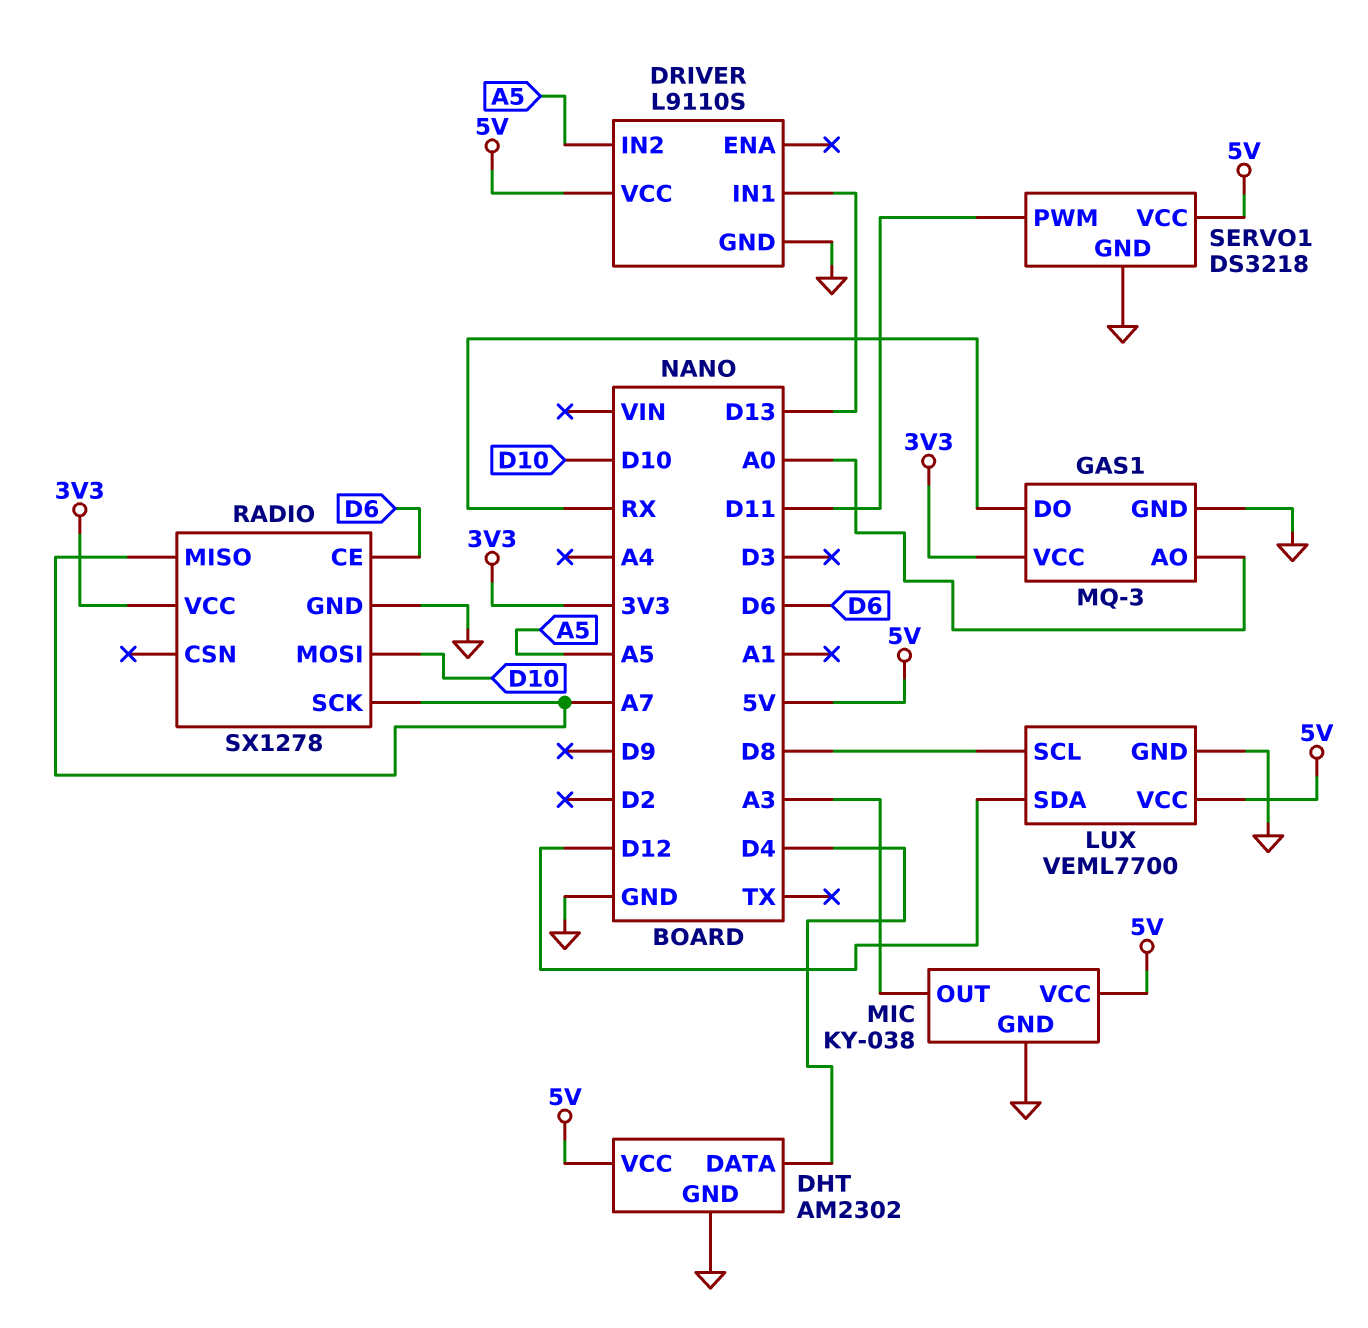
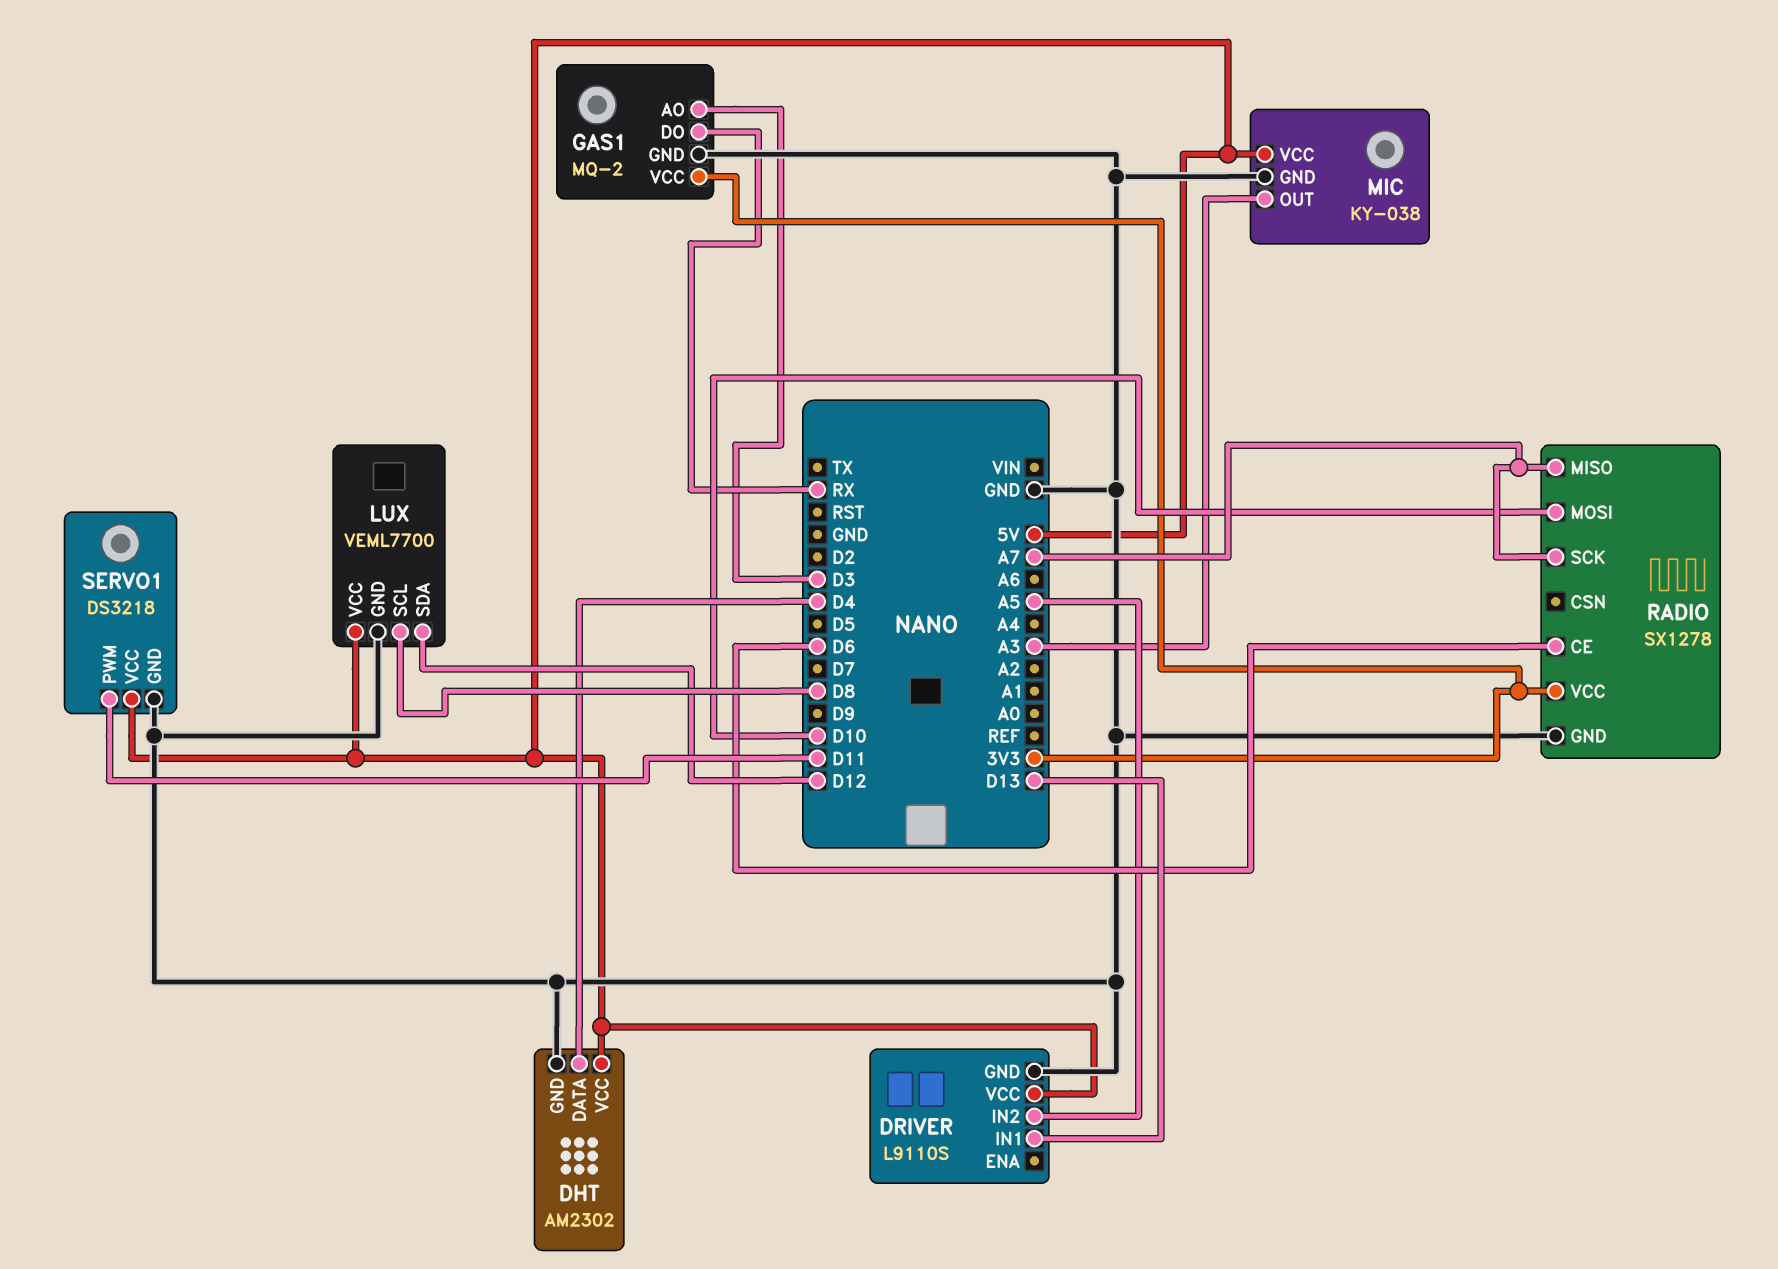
GAS1: MQ-3 -> MQ-2
GAS1 pin AO: A0 -> D3

